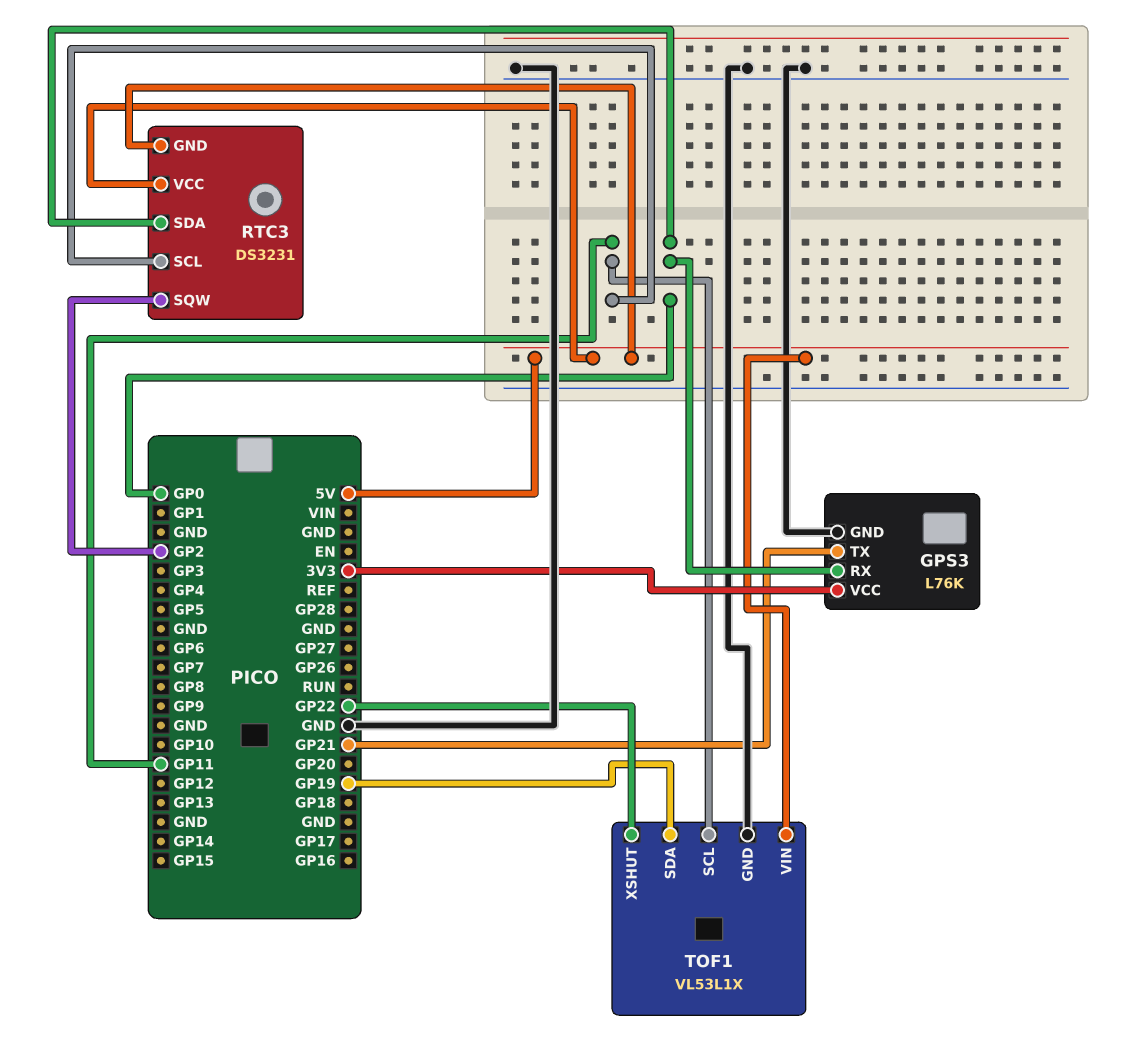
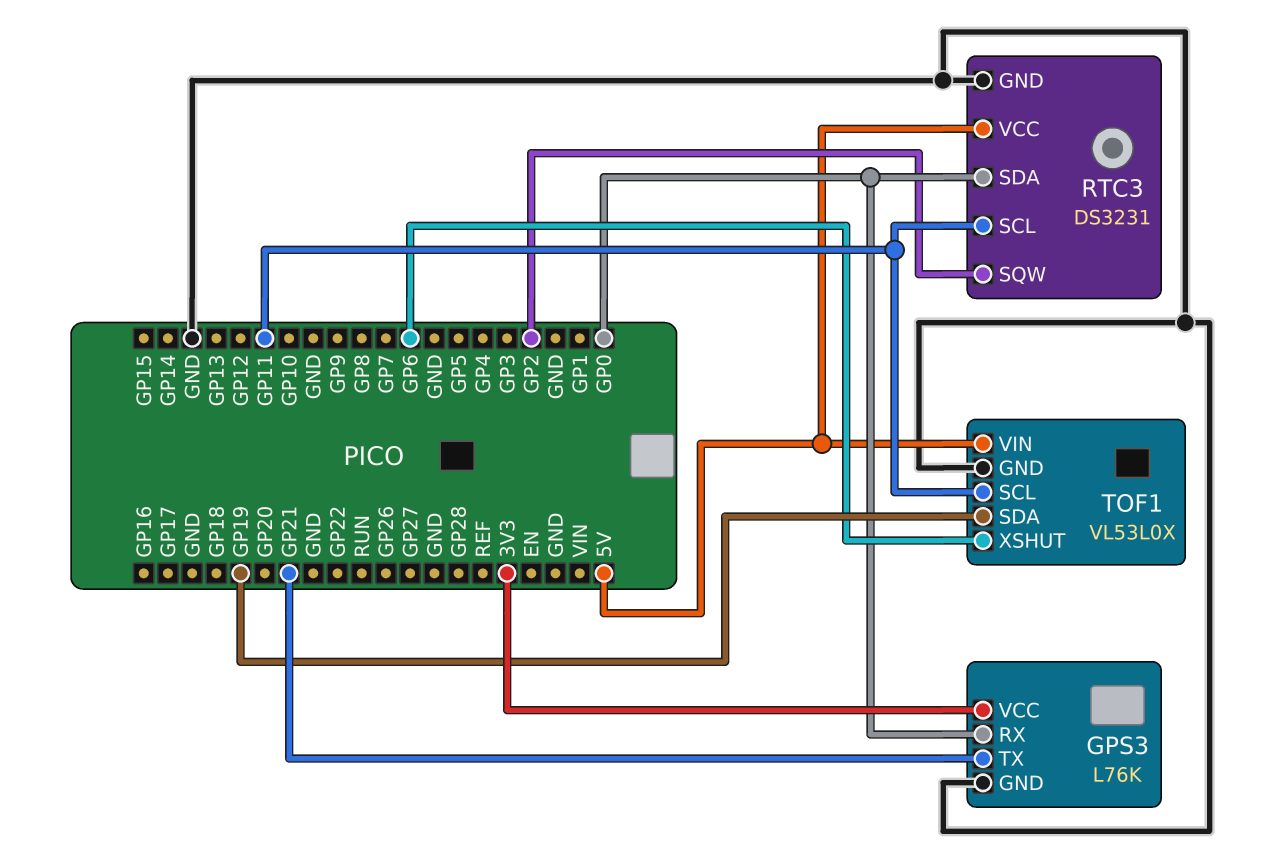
RTC3 pin GND: 5V -> GND
TOF1: VL53L1X -> VL53L0X
TOF1 pin XSHUT: GP22 -> GP6

